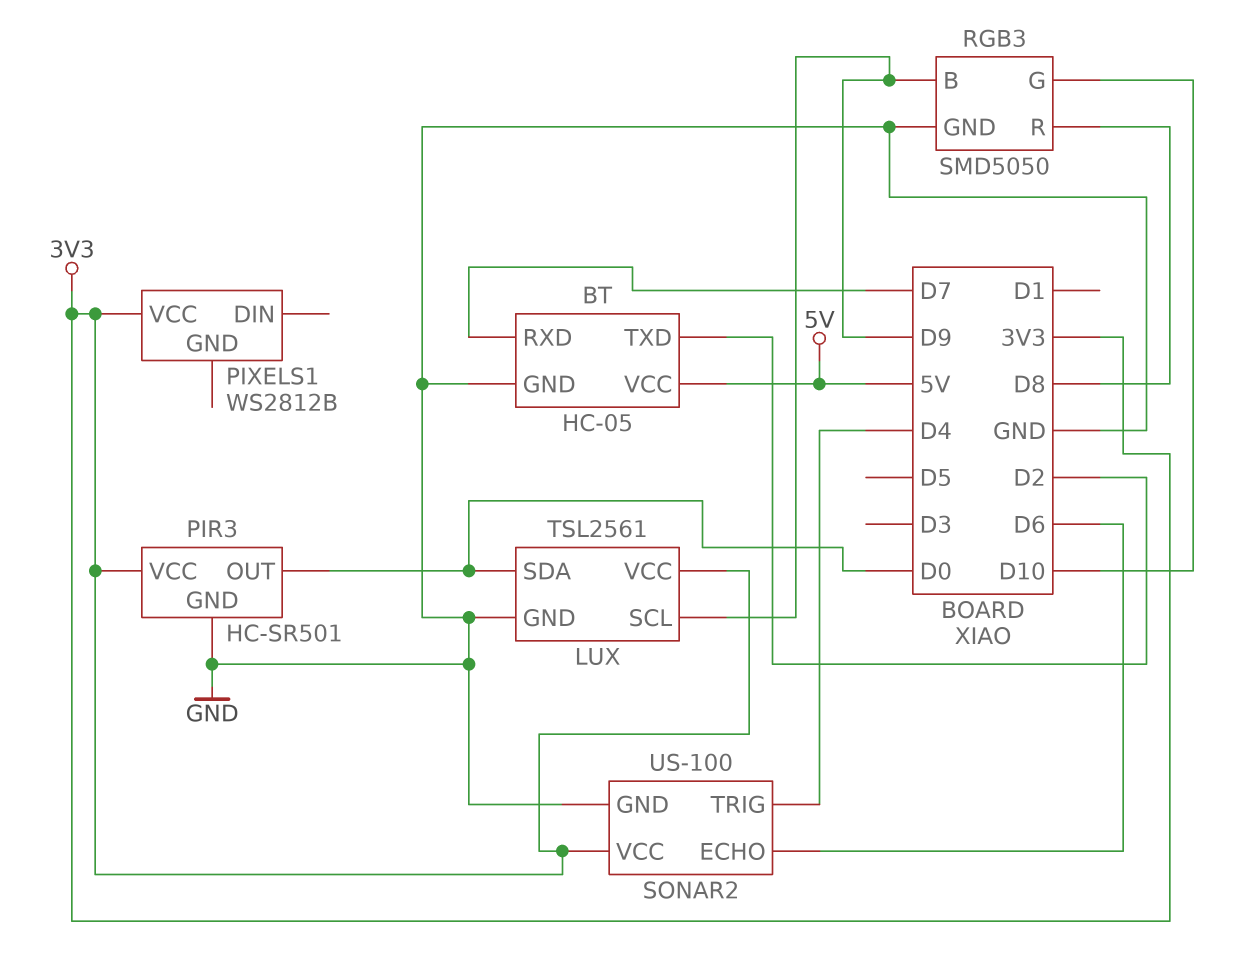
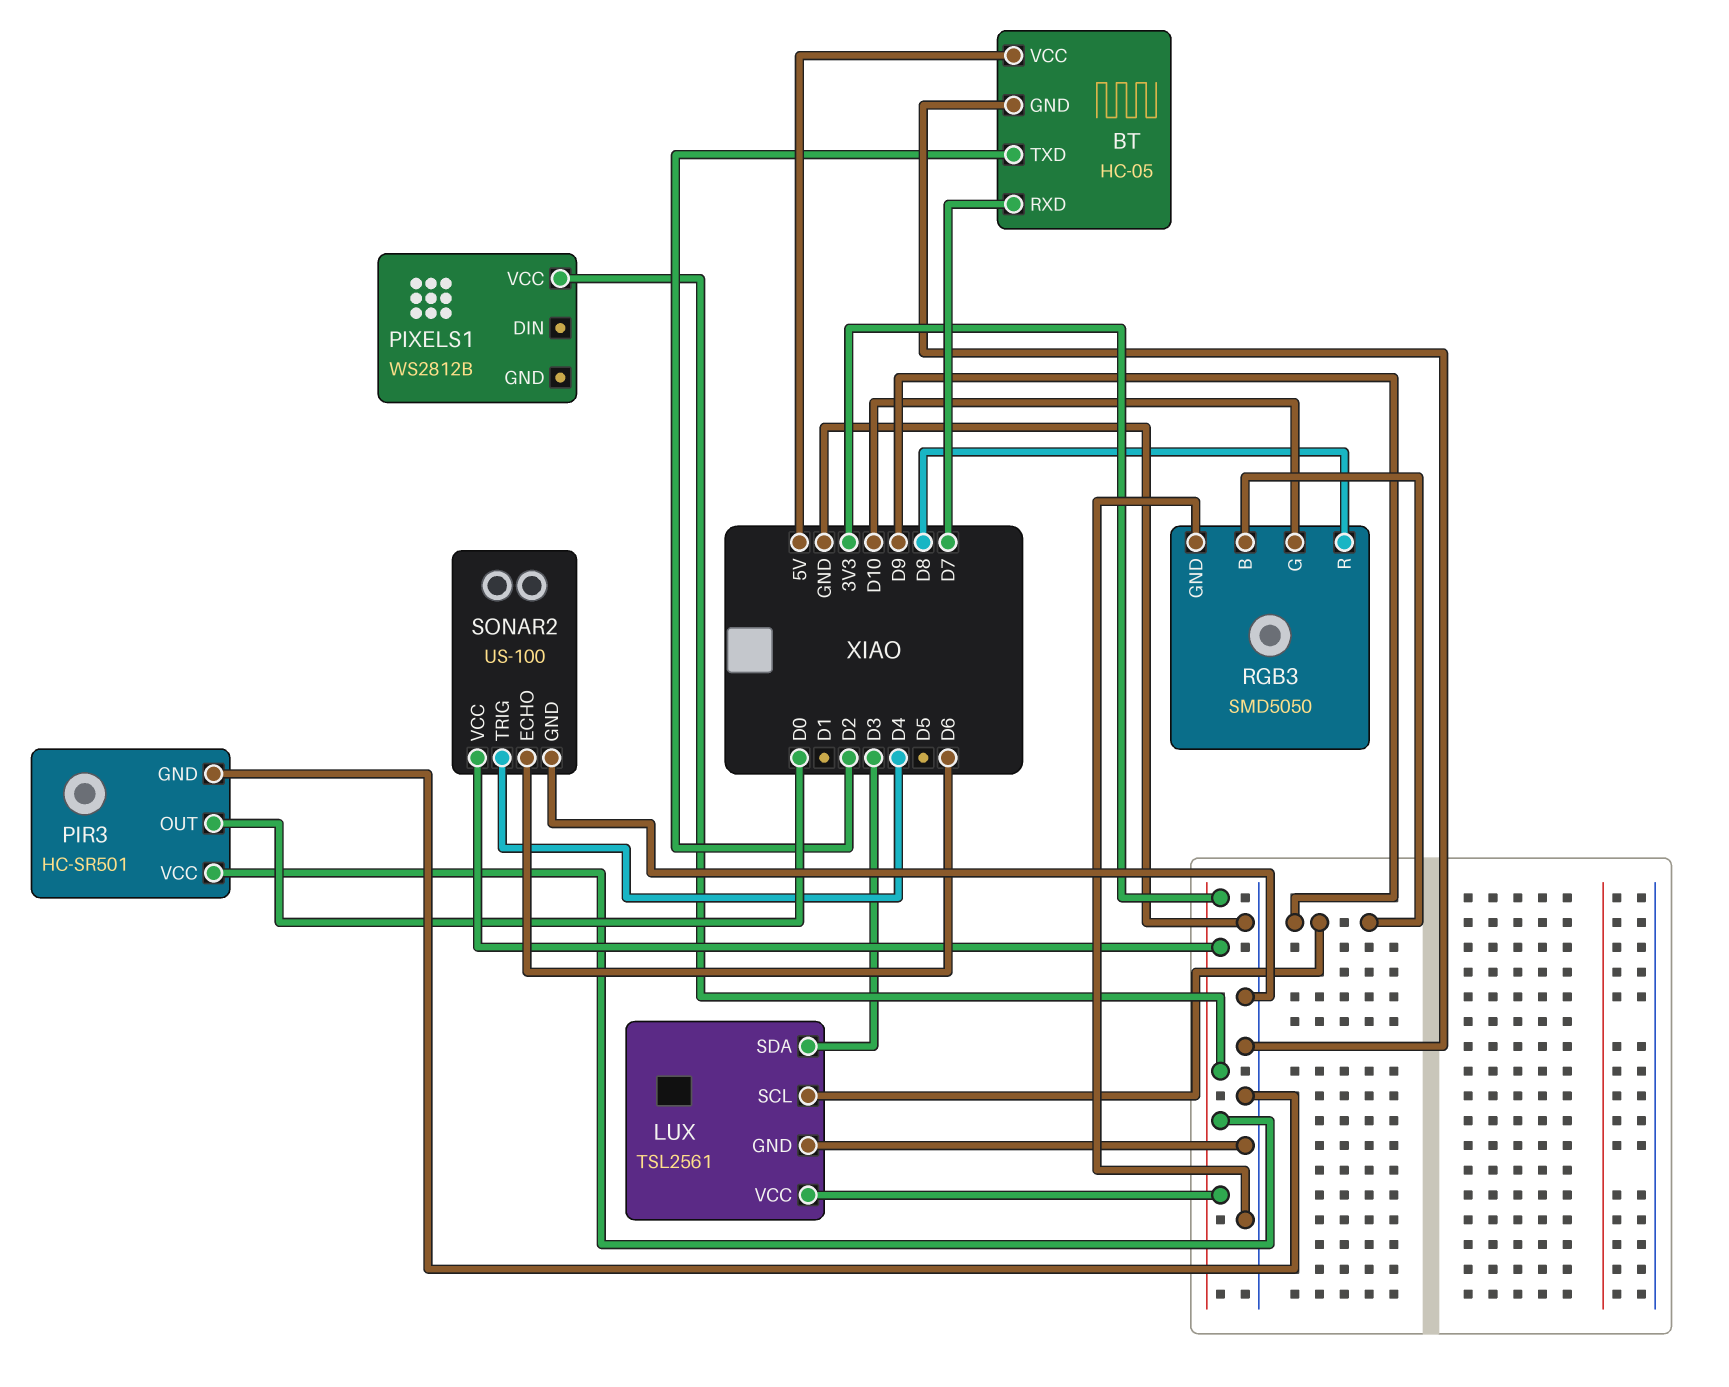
LUX pin SDA: D0 -> D3

